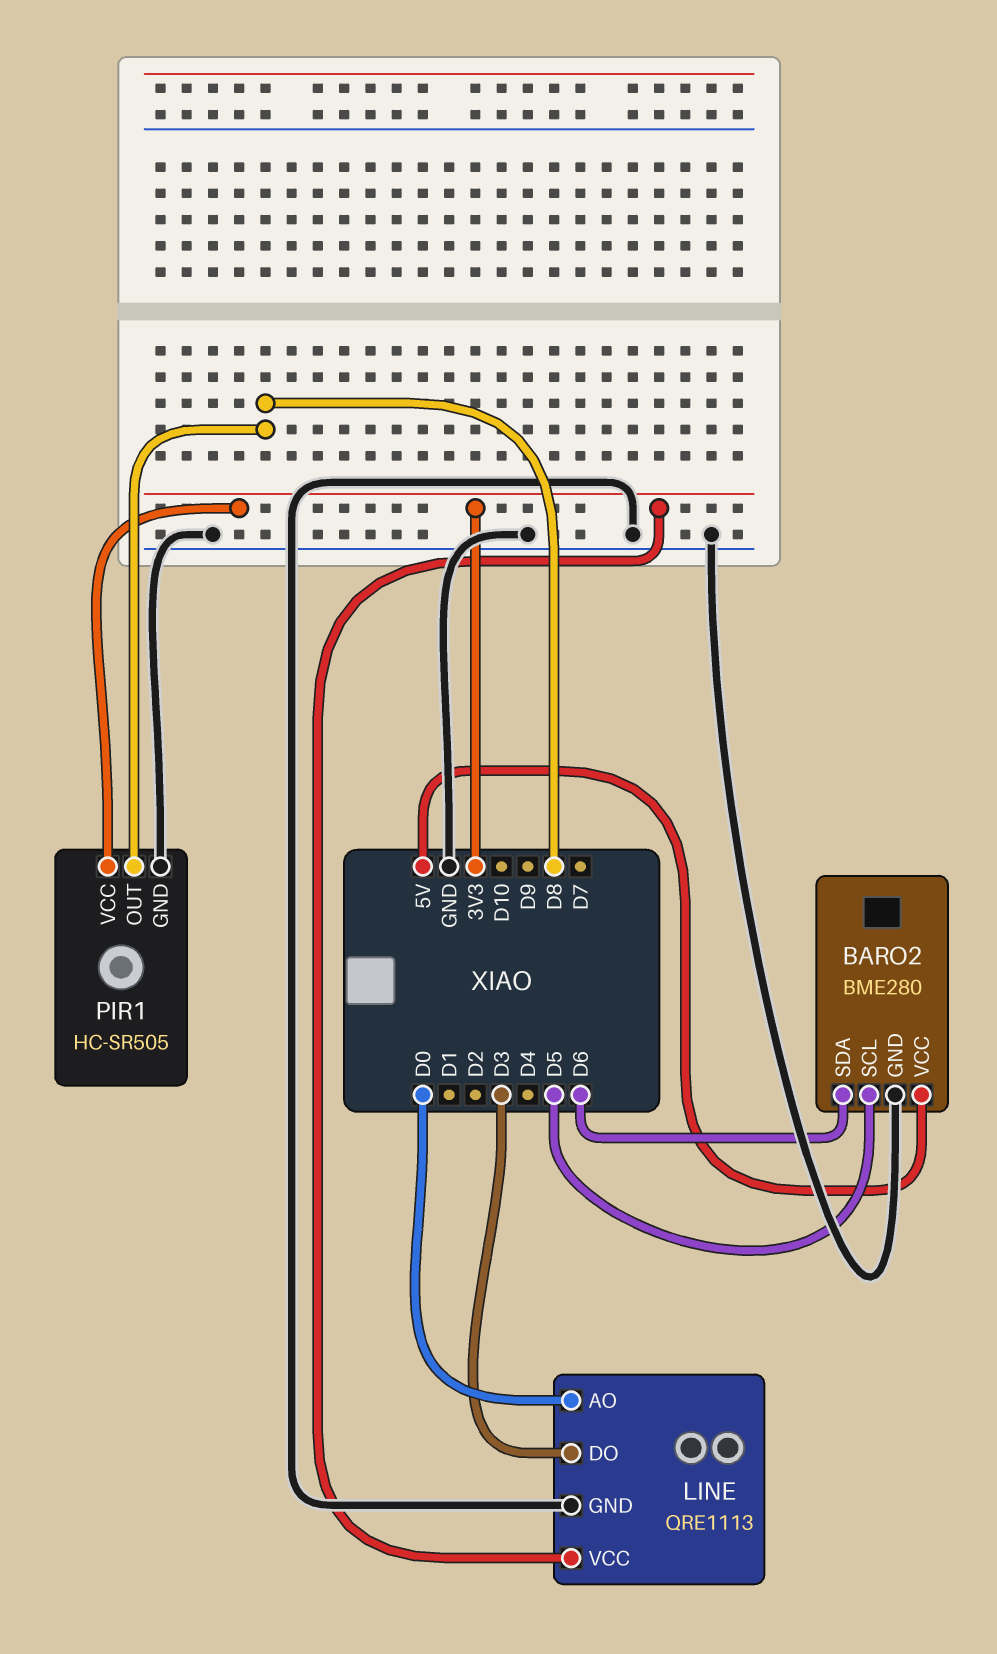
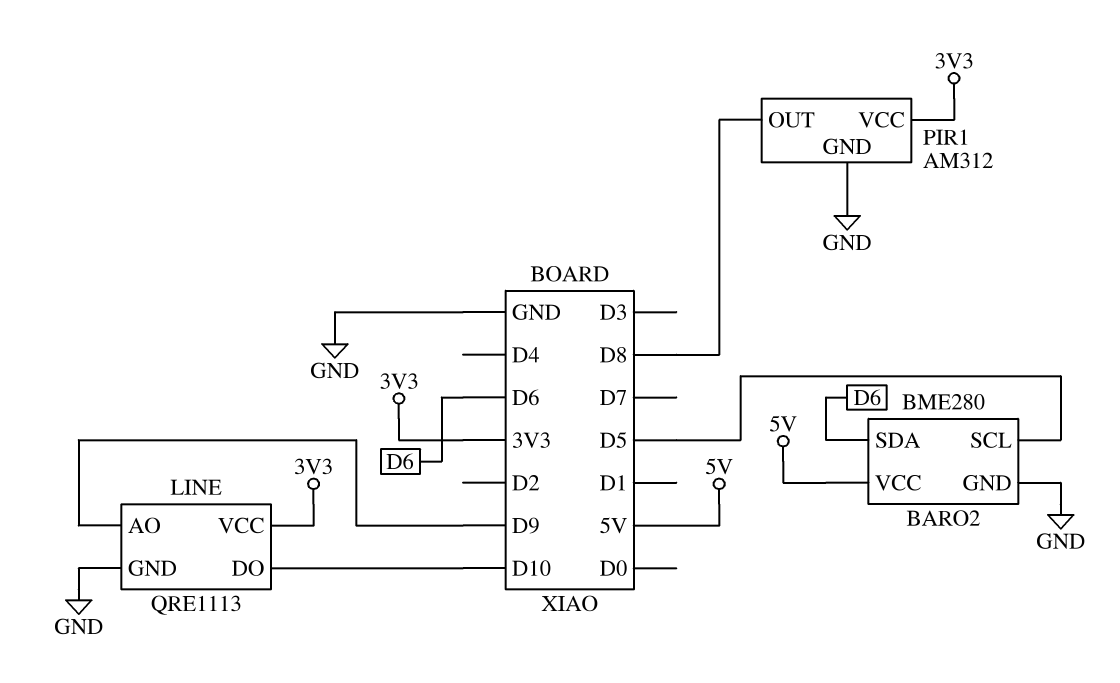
LINE pin AO: D0 -> D9
LINE pin DO: D3 -> D10
PIR1: HC-SR505 -> AM312

